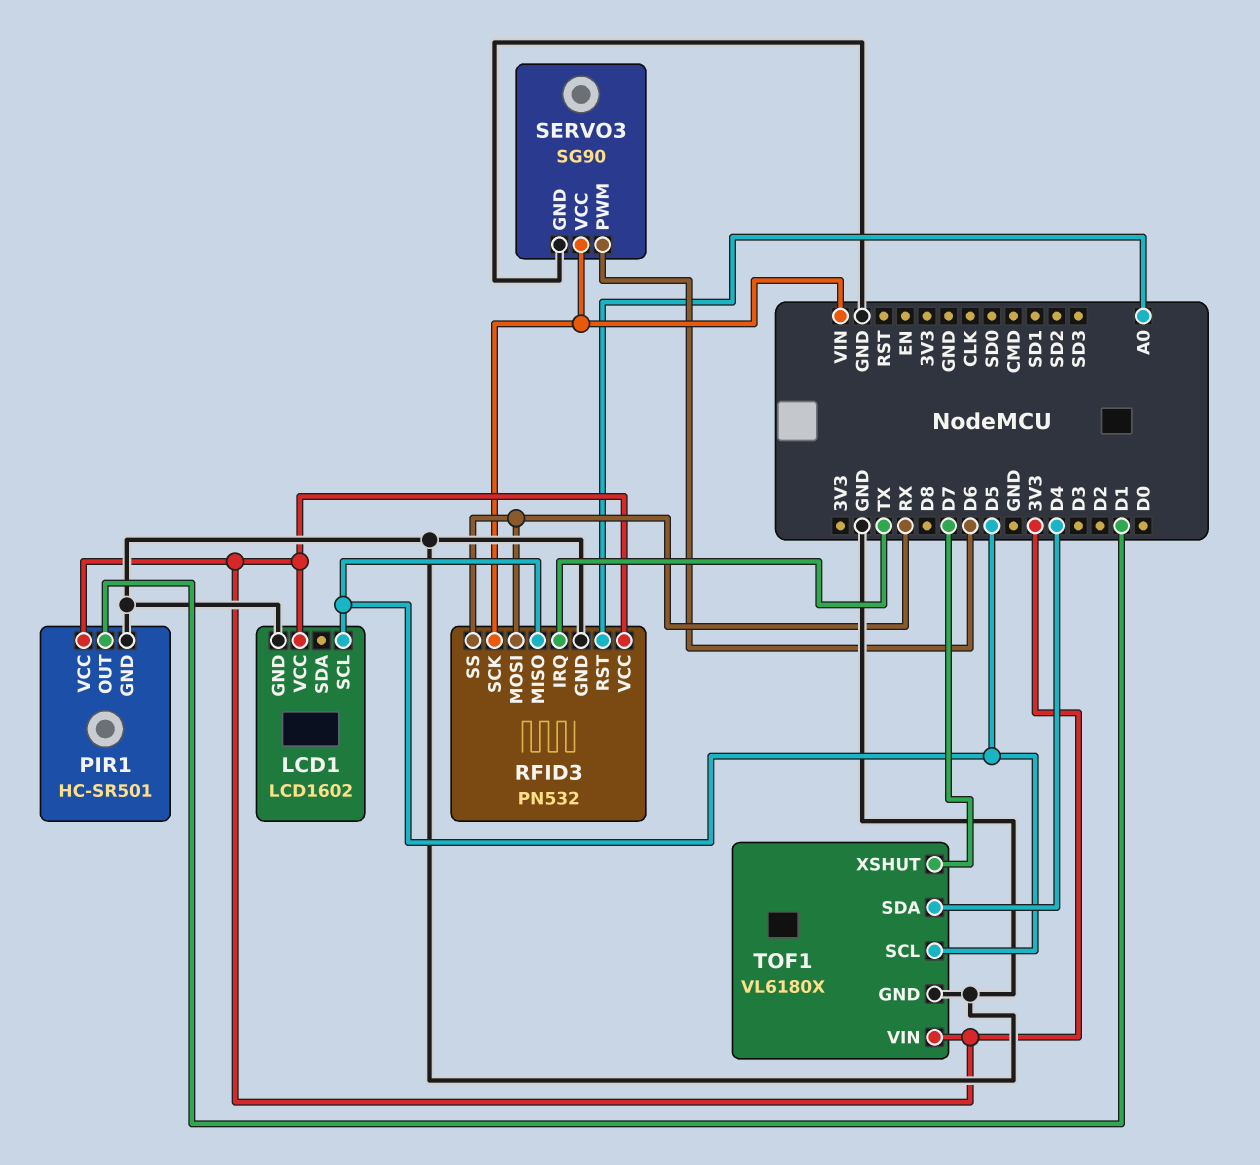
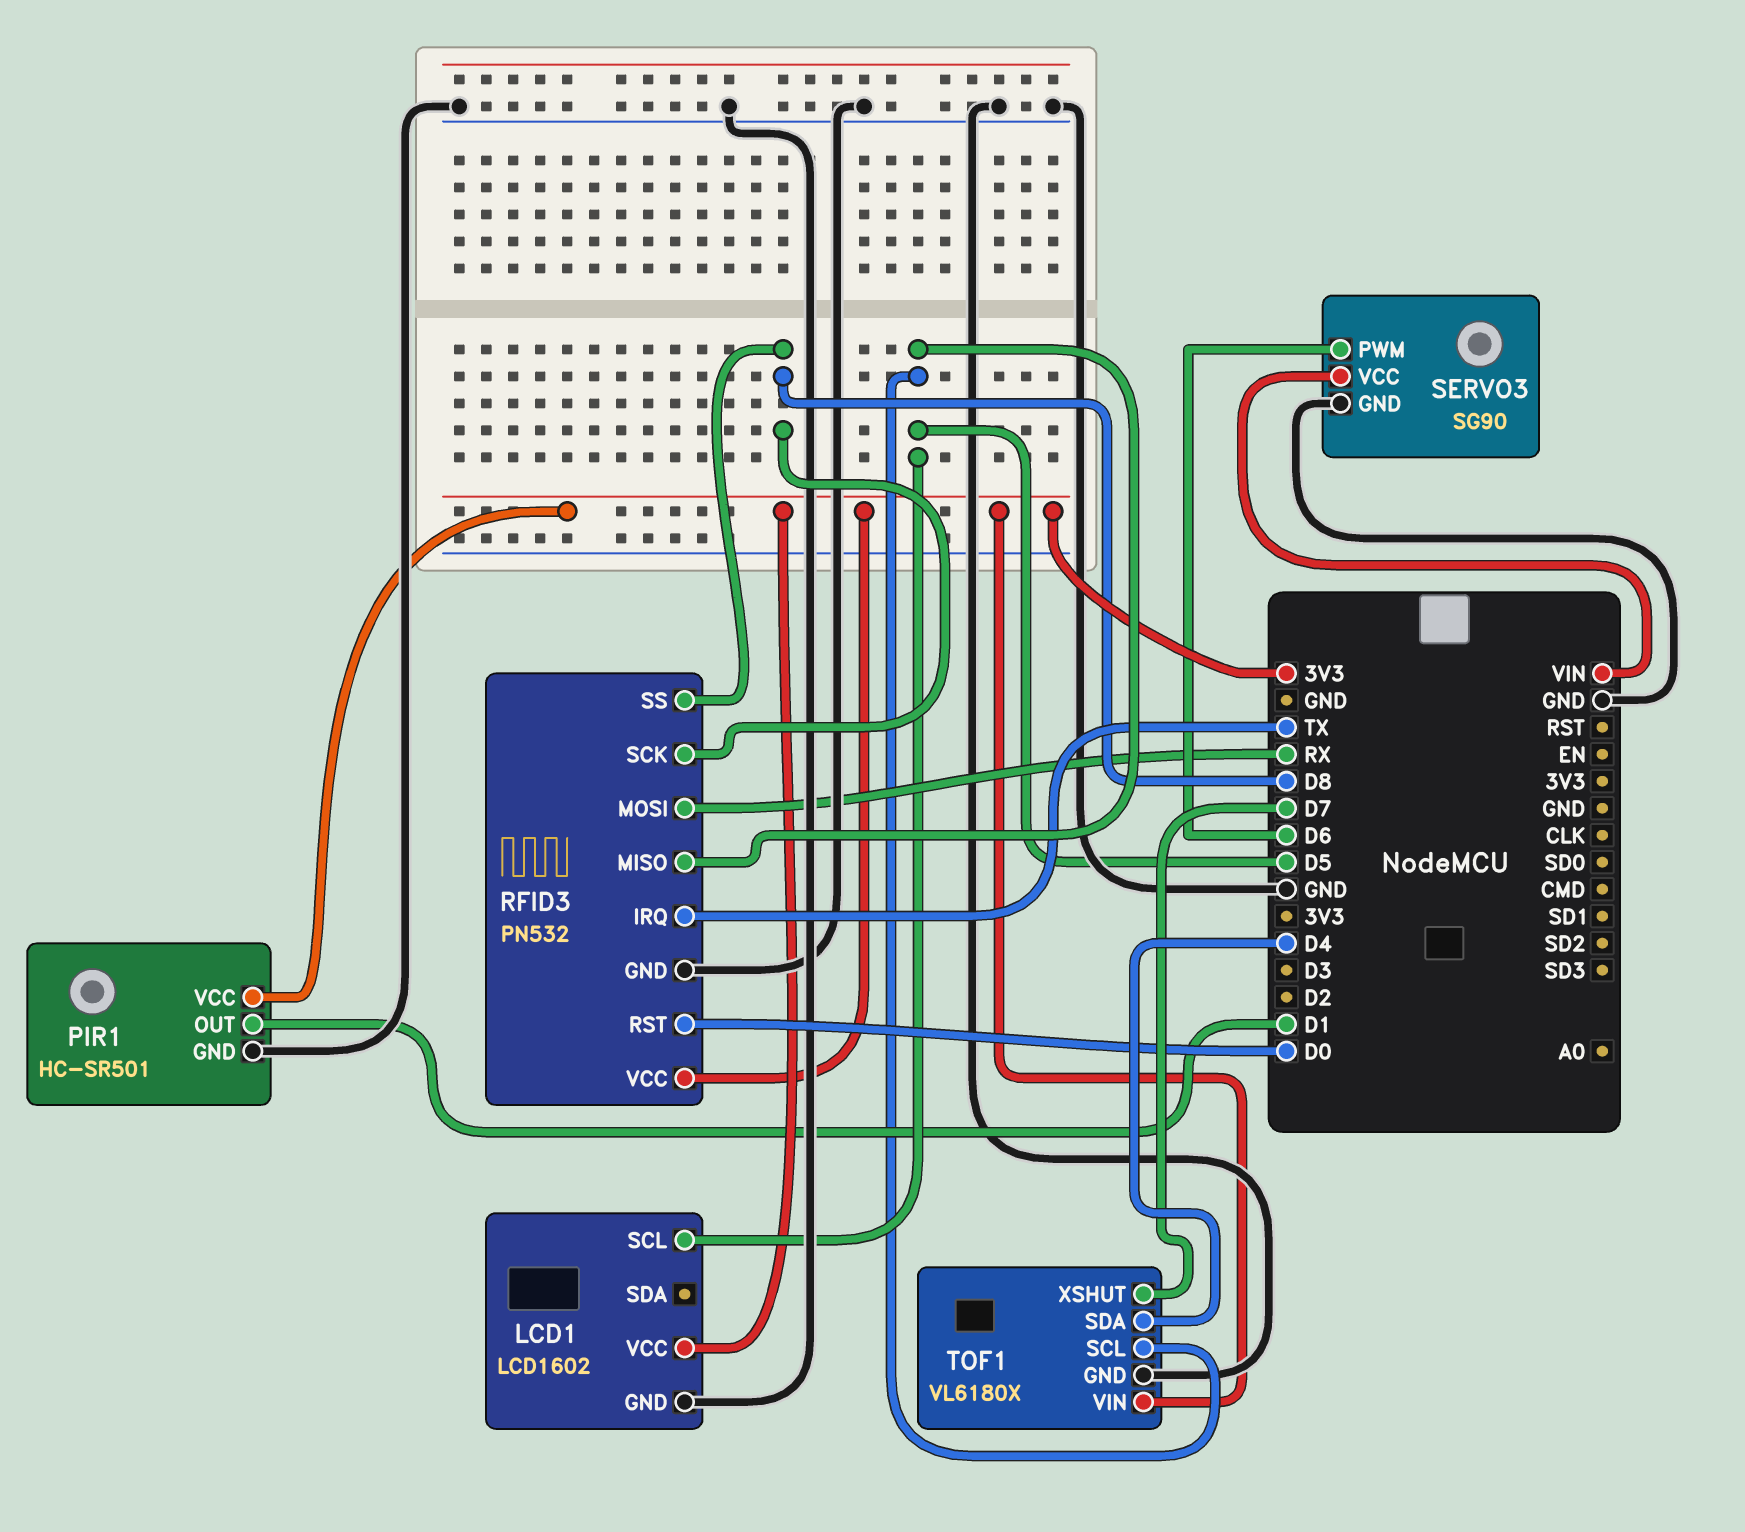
RFID3 pin RST: A0 -> D0
RFID3 pin SCK: VIN -> D8
RFID3 pin SS: RX -> D8

